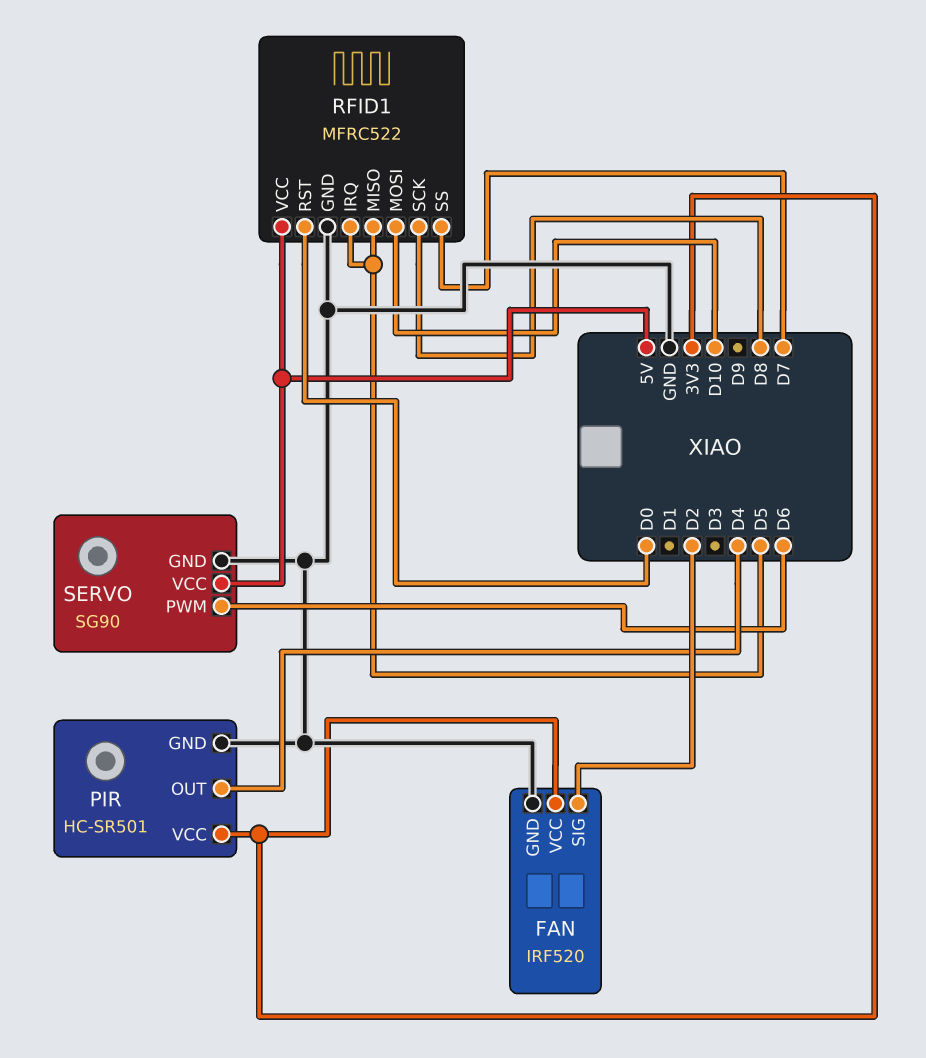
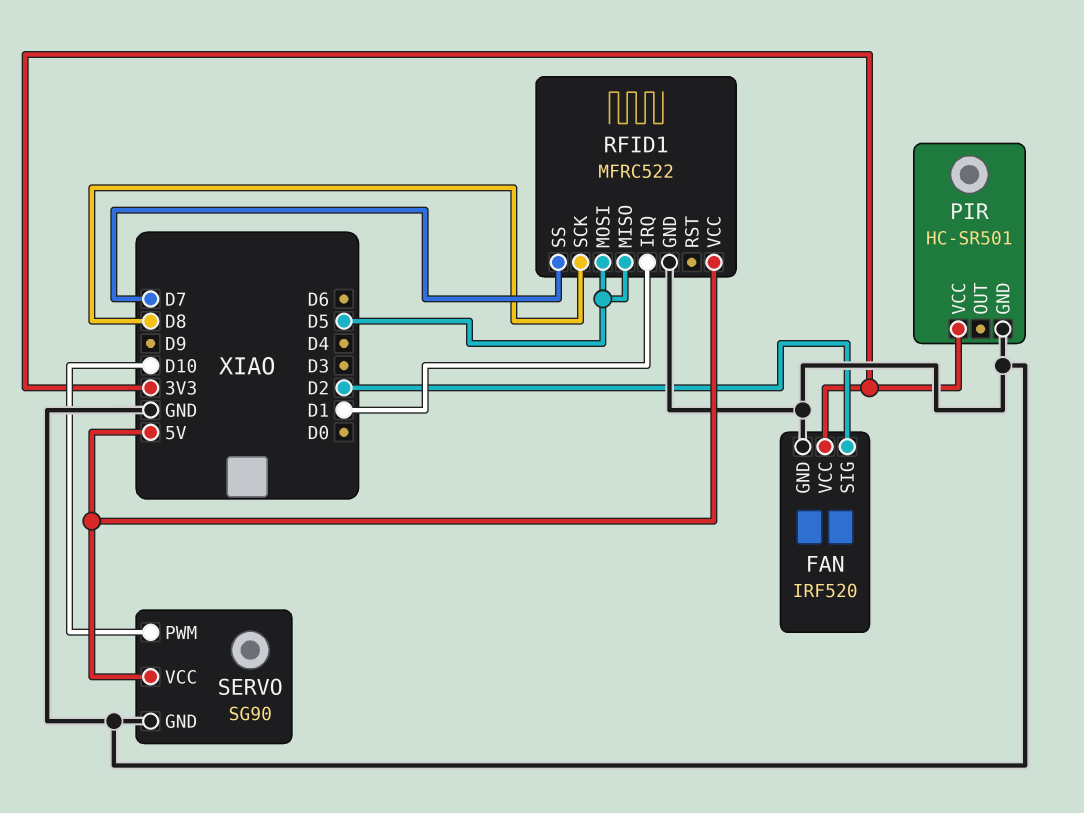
PIR pin OUT: D4 -> none
RFID1 pin IRQ: D5 -> D1
RFID1 pin MOSI: D10 -> D5
RFID1 pin RST: D0 -> none
SERVO pin PWM: D6 -> D10

